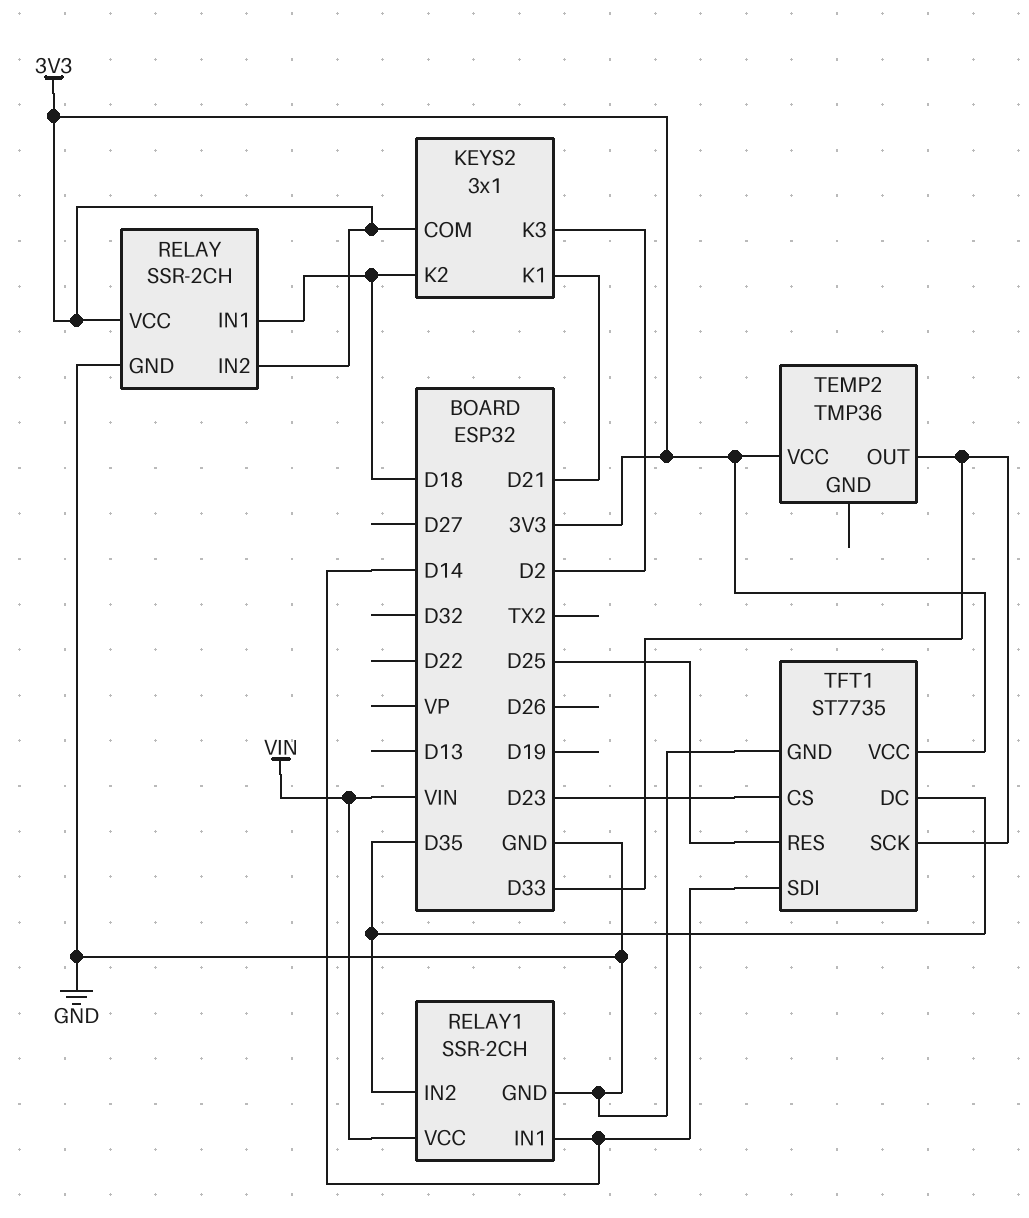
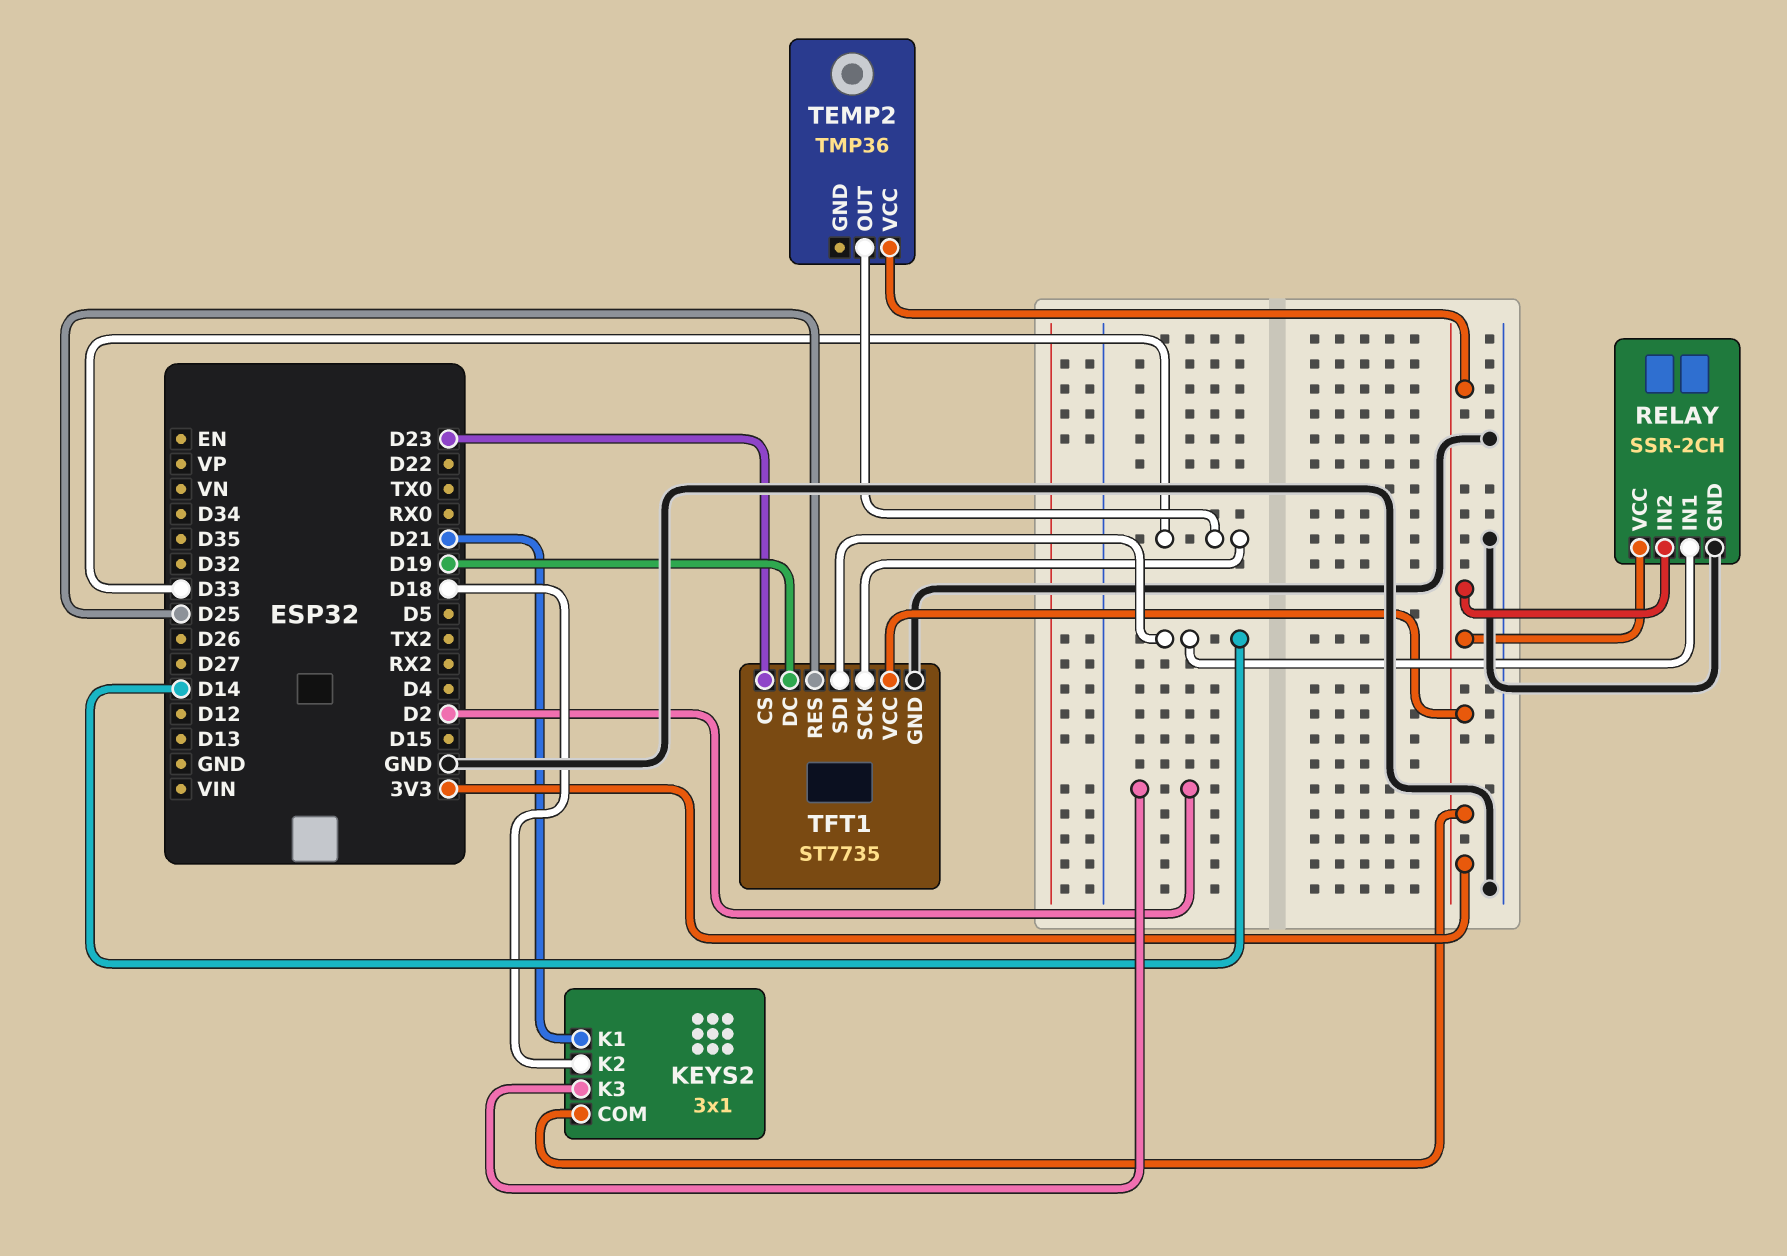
RELAY pin IN1: D18 -> D14
RELAY1: SSR-2CH -> none
RELAY1 pin GND: GND -> none
RELAY1 pin IN1: D14 -> none
RELAY1 pin IN2: D35 -> none
RELAY1 pin VCC: VIN -> none
TFT1 pin DC: D35 -> D19

